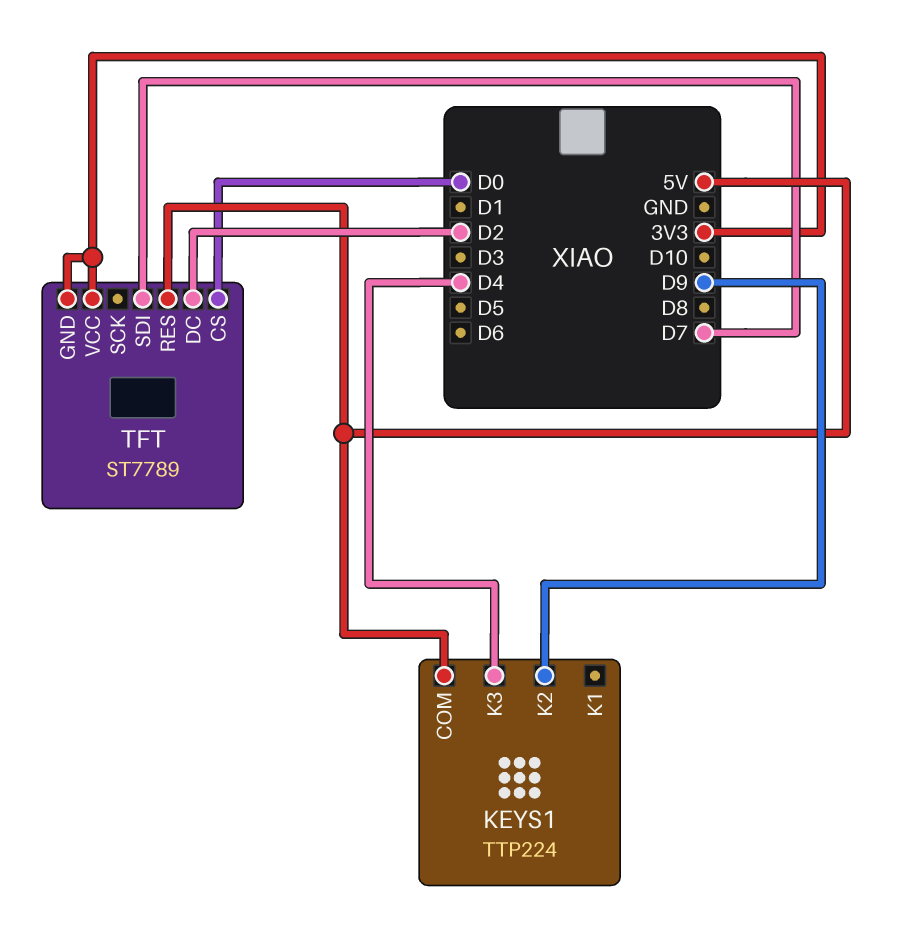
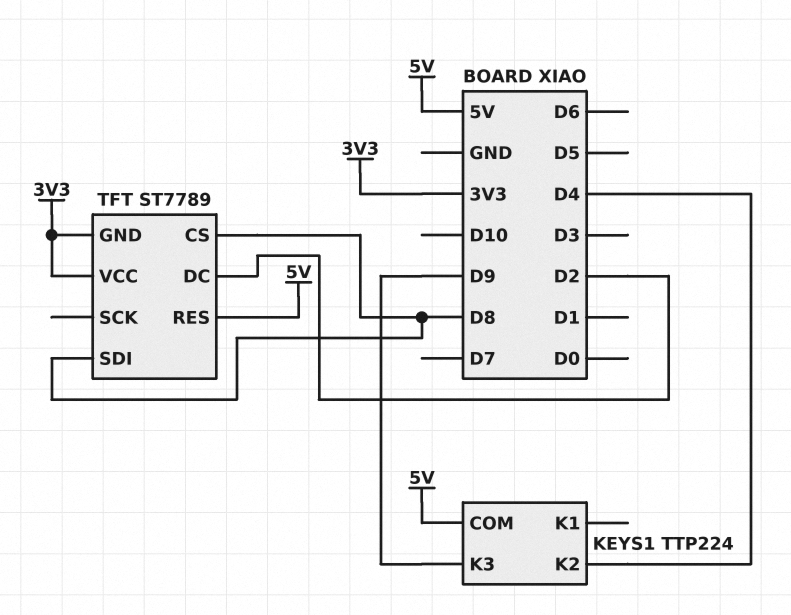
KEYS1 pin K2: D9 -> D4
KEYS1 pin K3: D4 -> D9
TFT pin CS: D0 -> D8
TFT pin SDI: D7 -> D8

